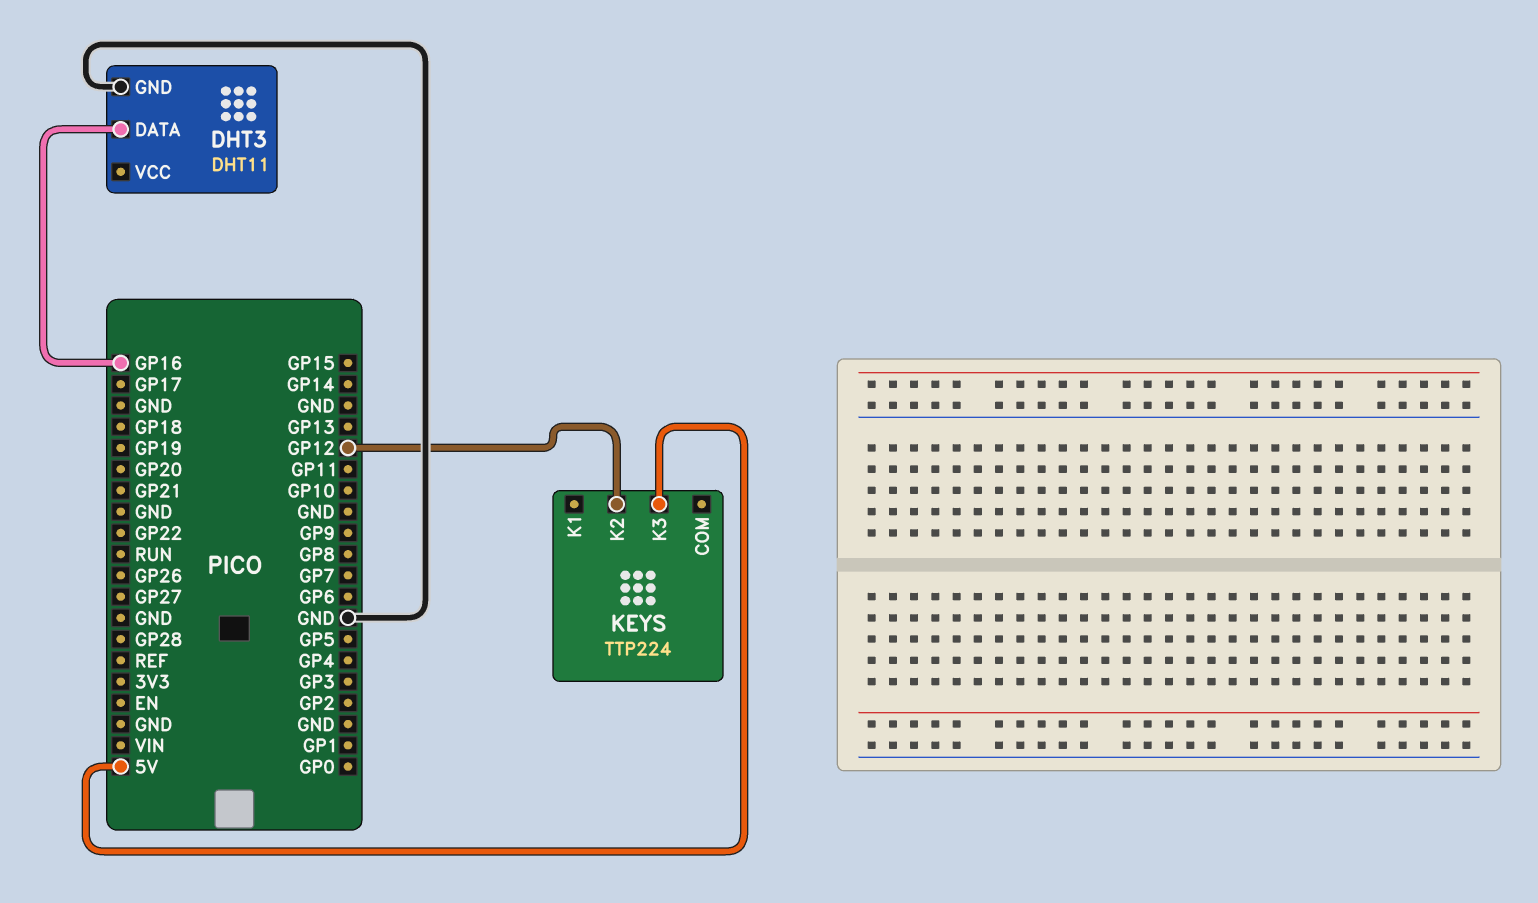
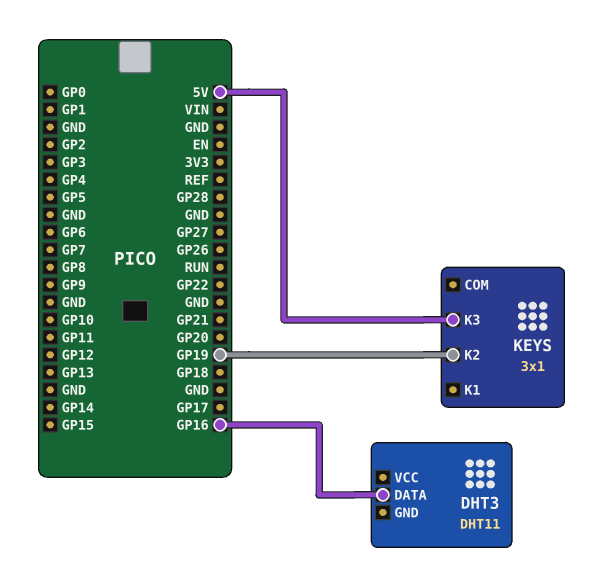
DHT3 pin GND: GND -> none
KEYS: TTP224 -> 3x1
KEYS pin K2: GP12 -> GP19

